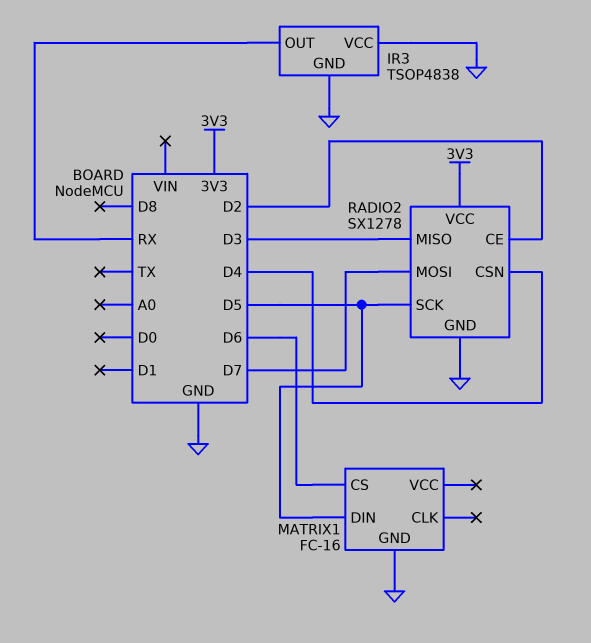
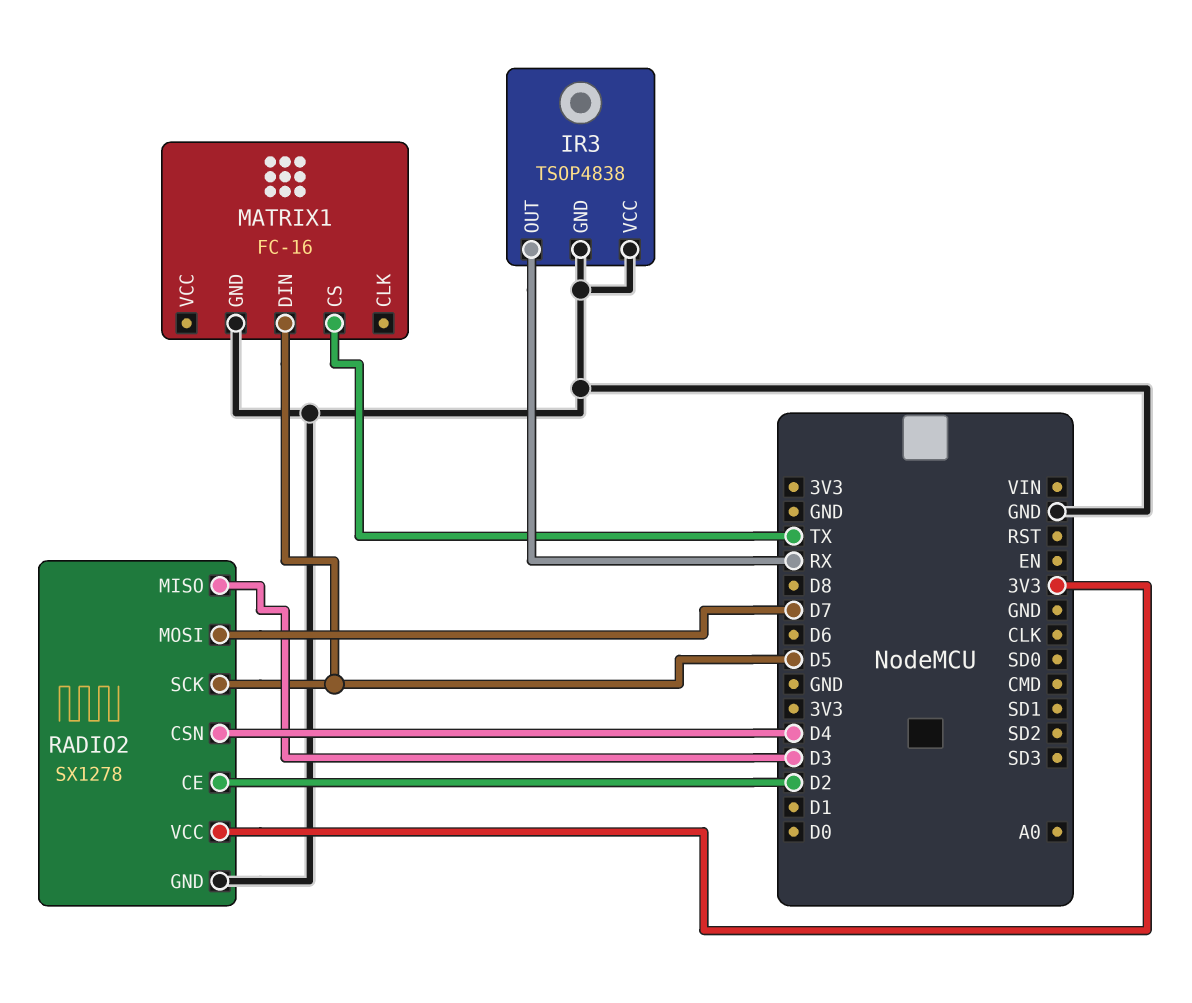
MATRIX1 pin CS: D6 -> TX

